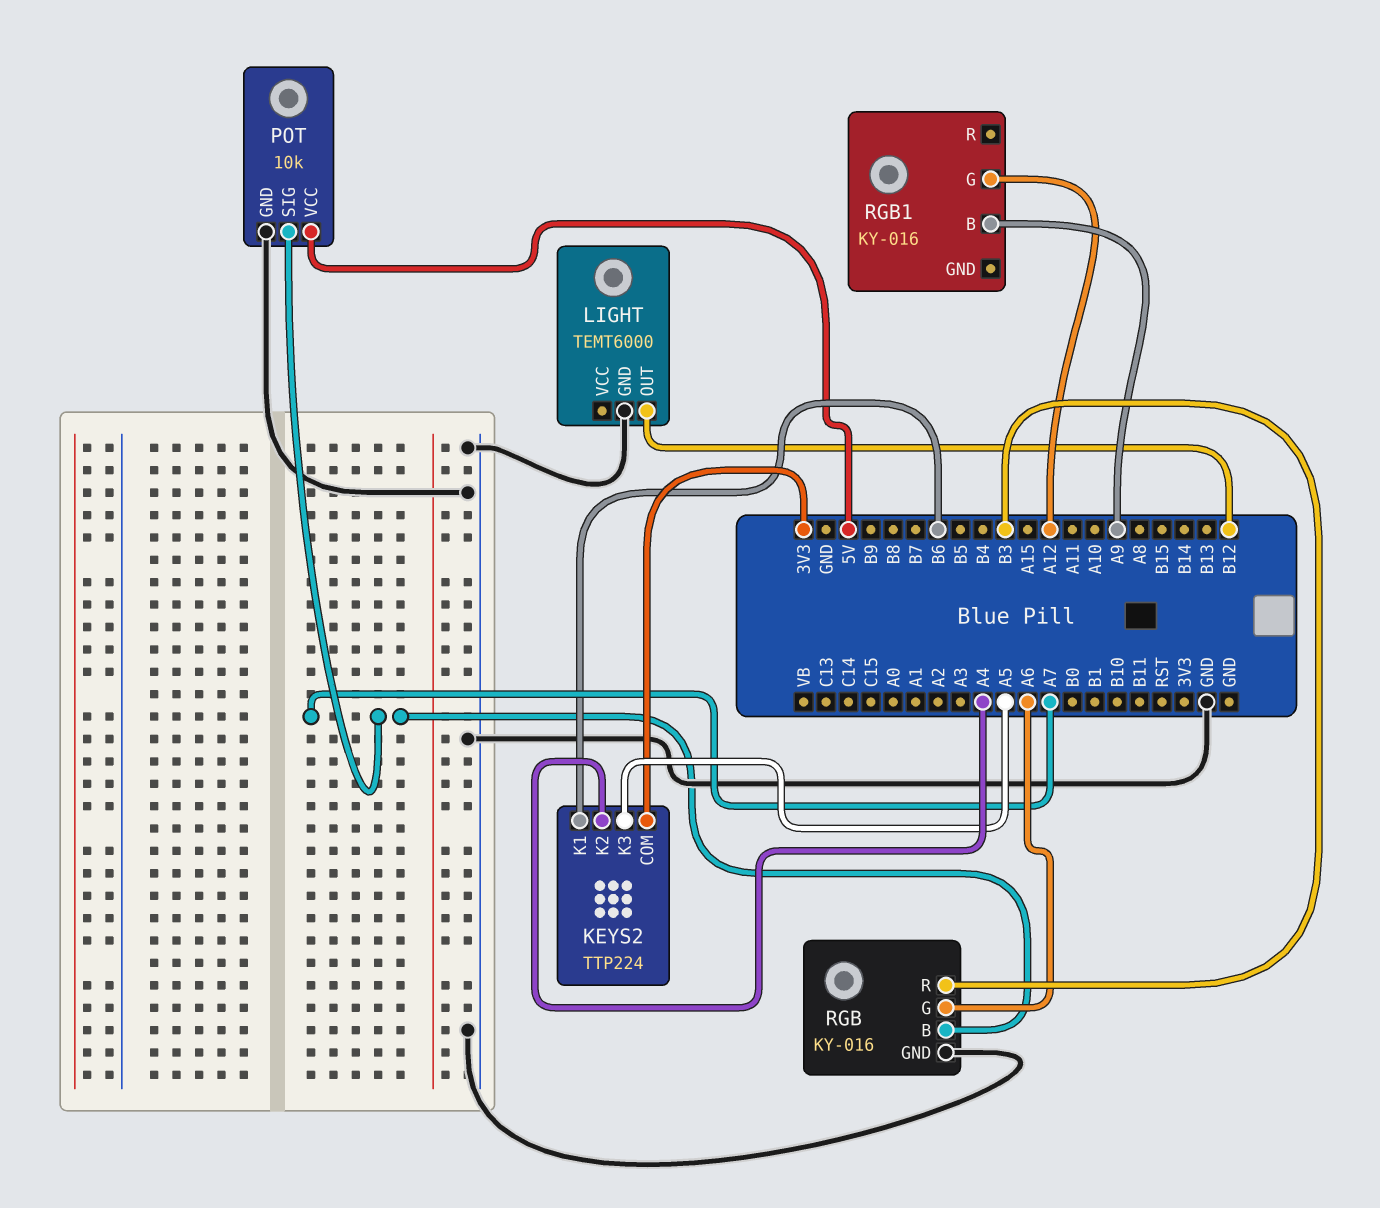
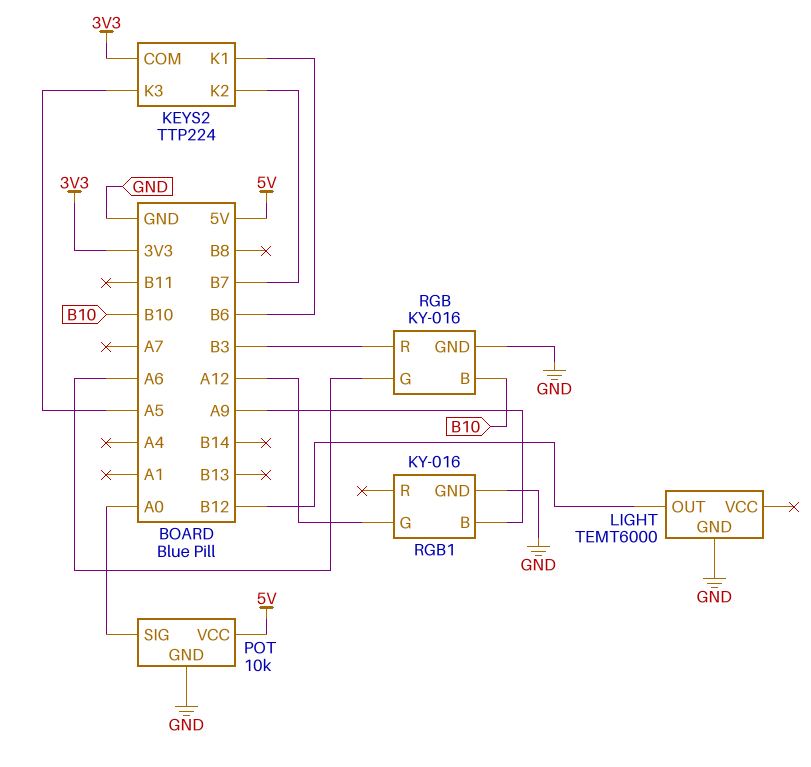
KEYS2 pin K2: A4 -> B7
POT pin SIG: A7 -> A0
RGB pin B: A7 -> B10
RGB1 pin GND: none -> GND

